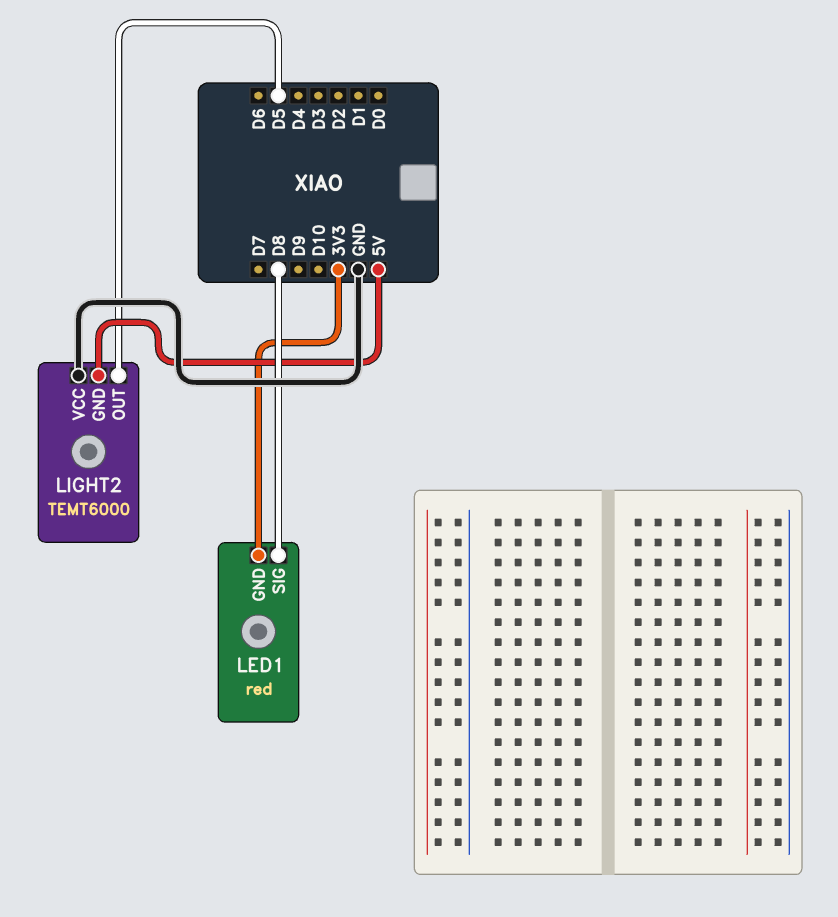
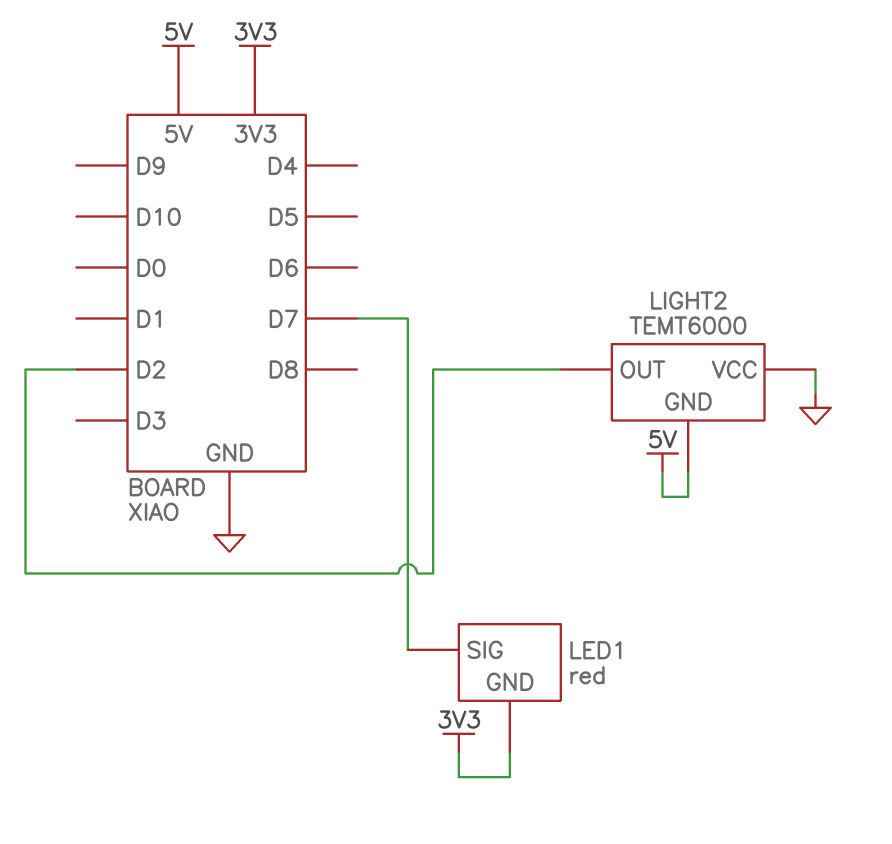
LED1 pin SIG: D8 -> D7
LIGHT2 pin OUT: D5 -> D2

